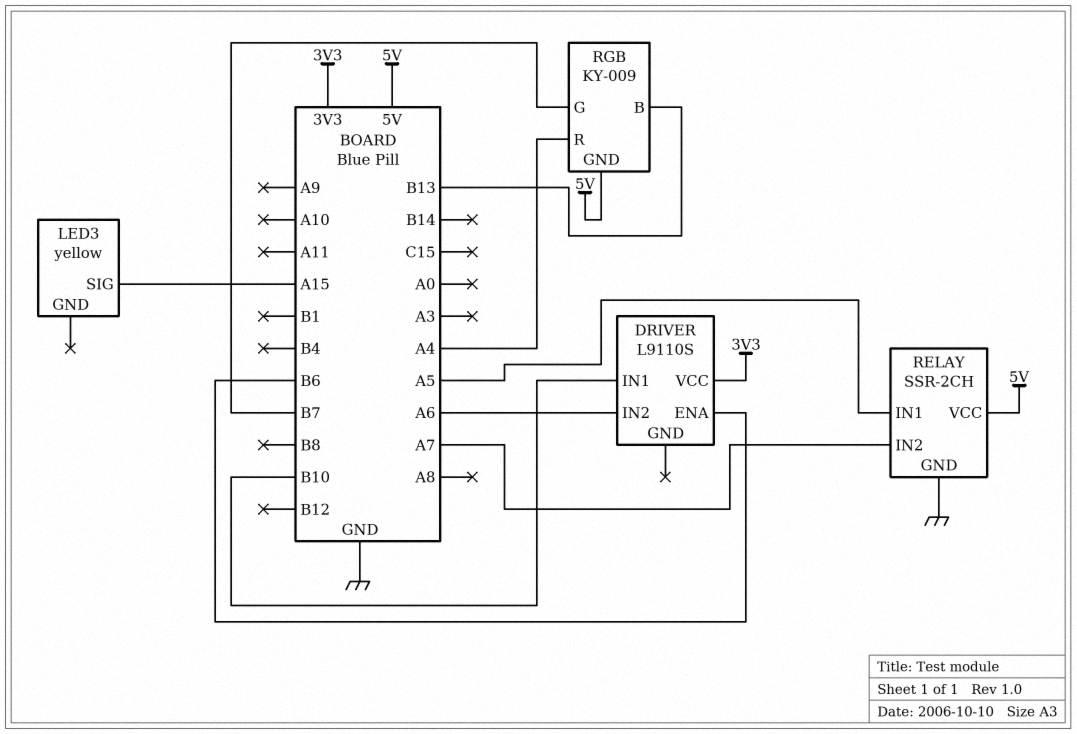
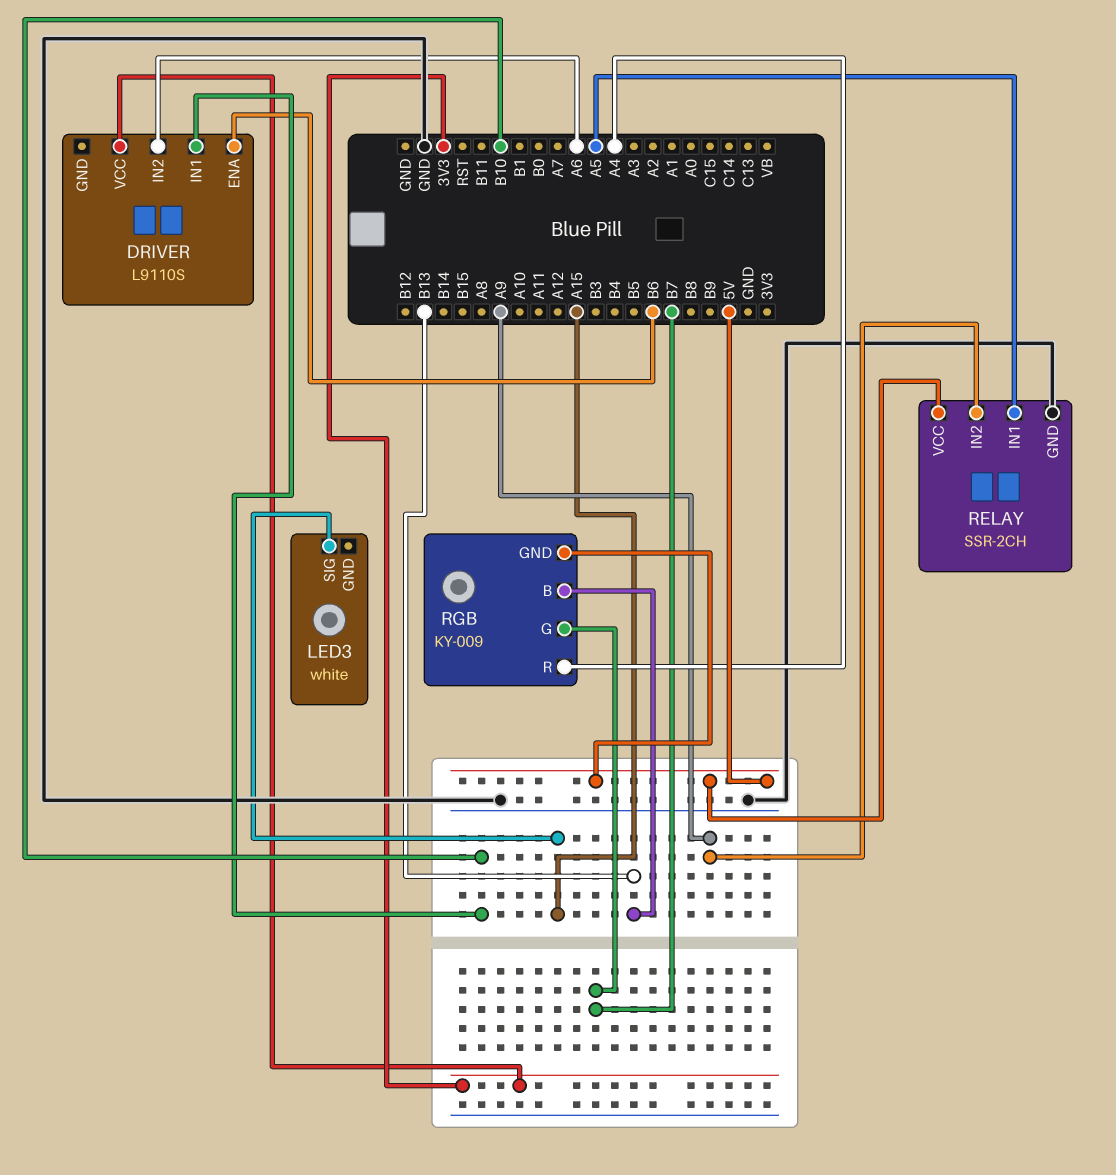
LED3: yellow -> white
RELAY pin IN2: A7 -> A9

